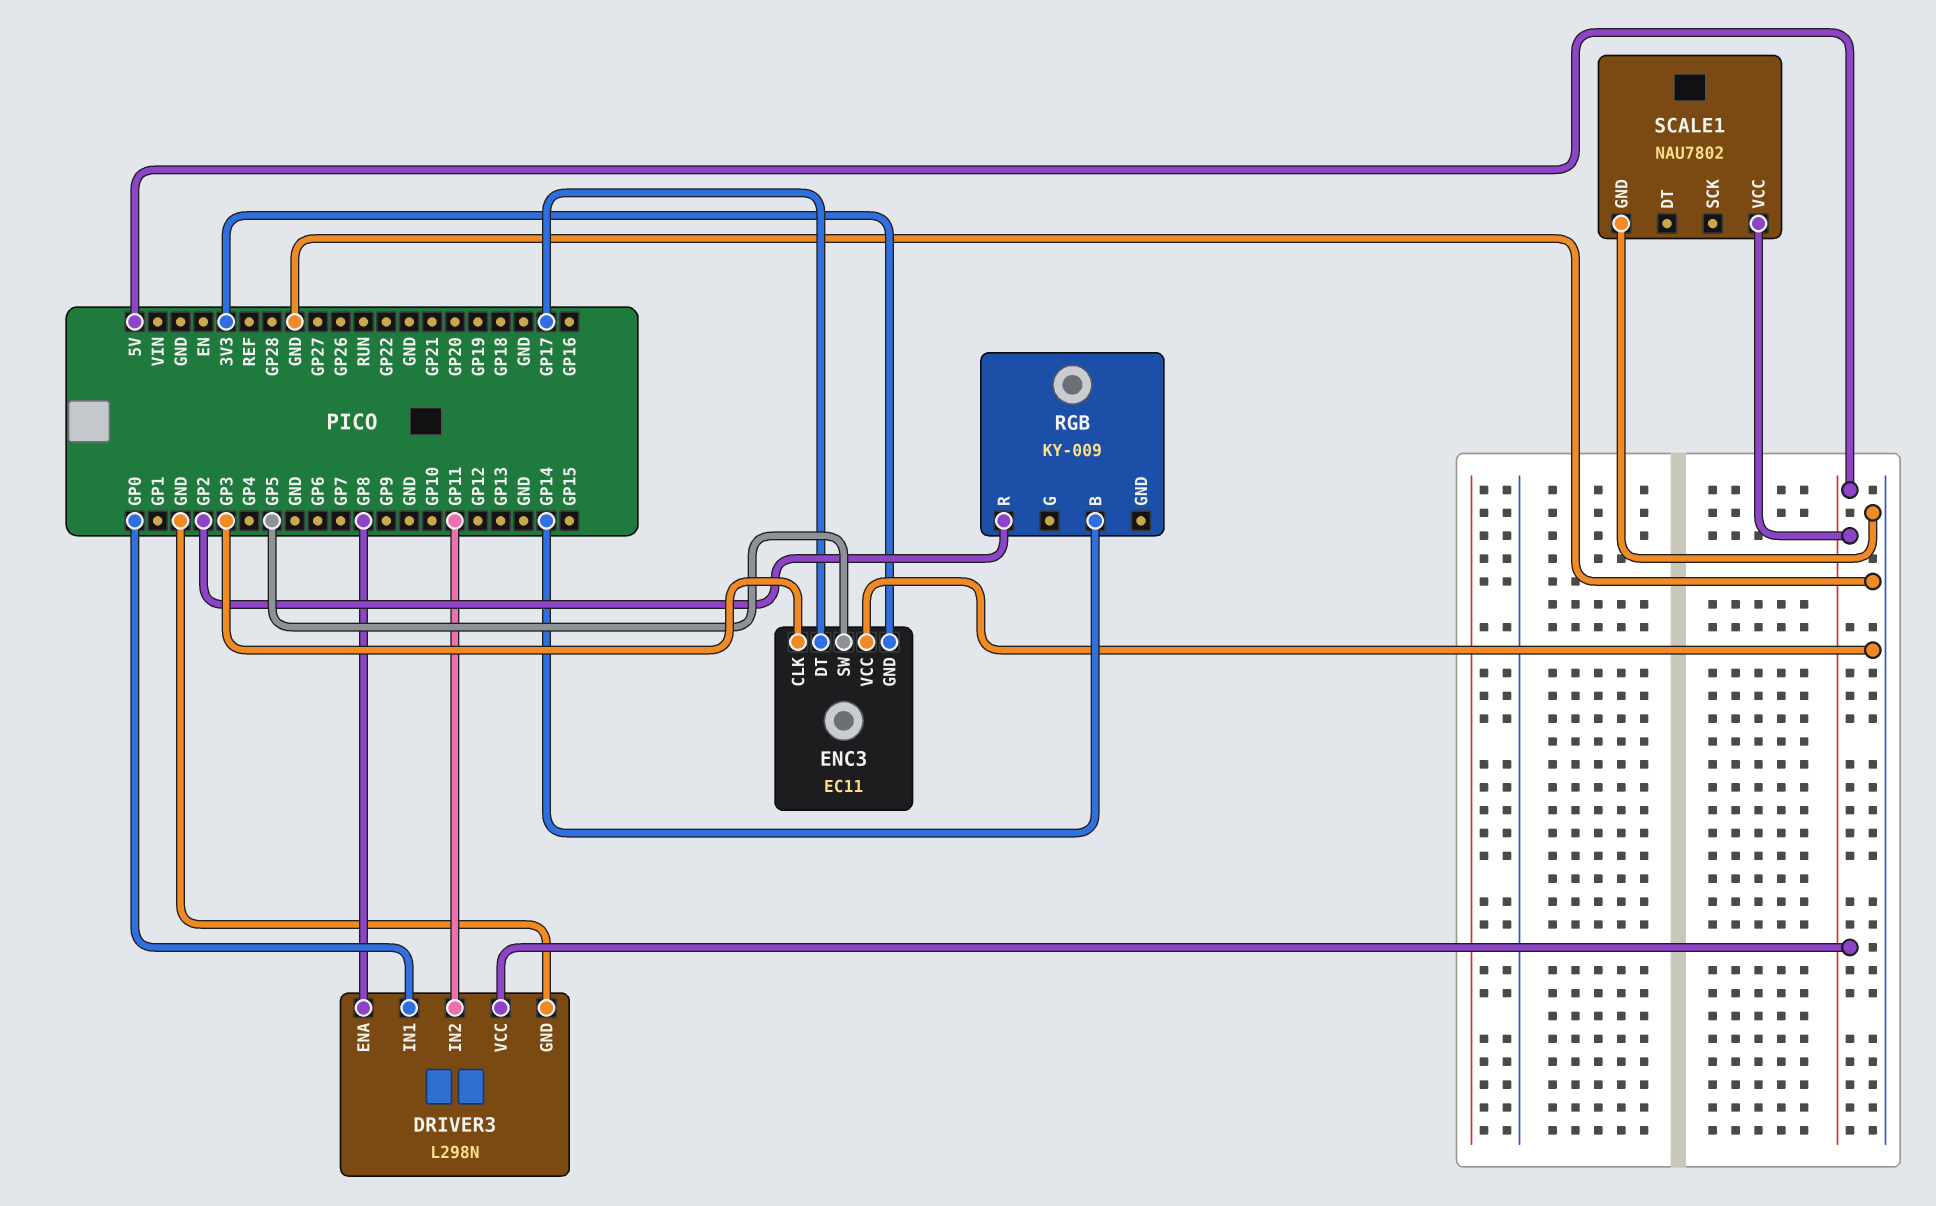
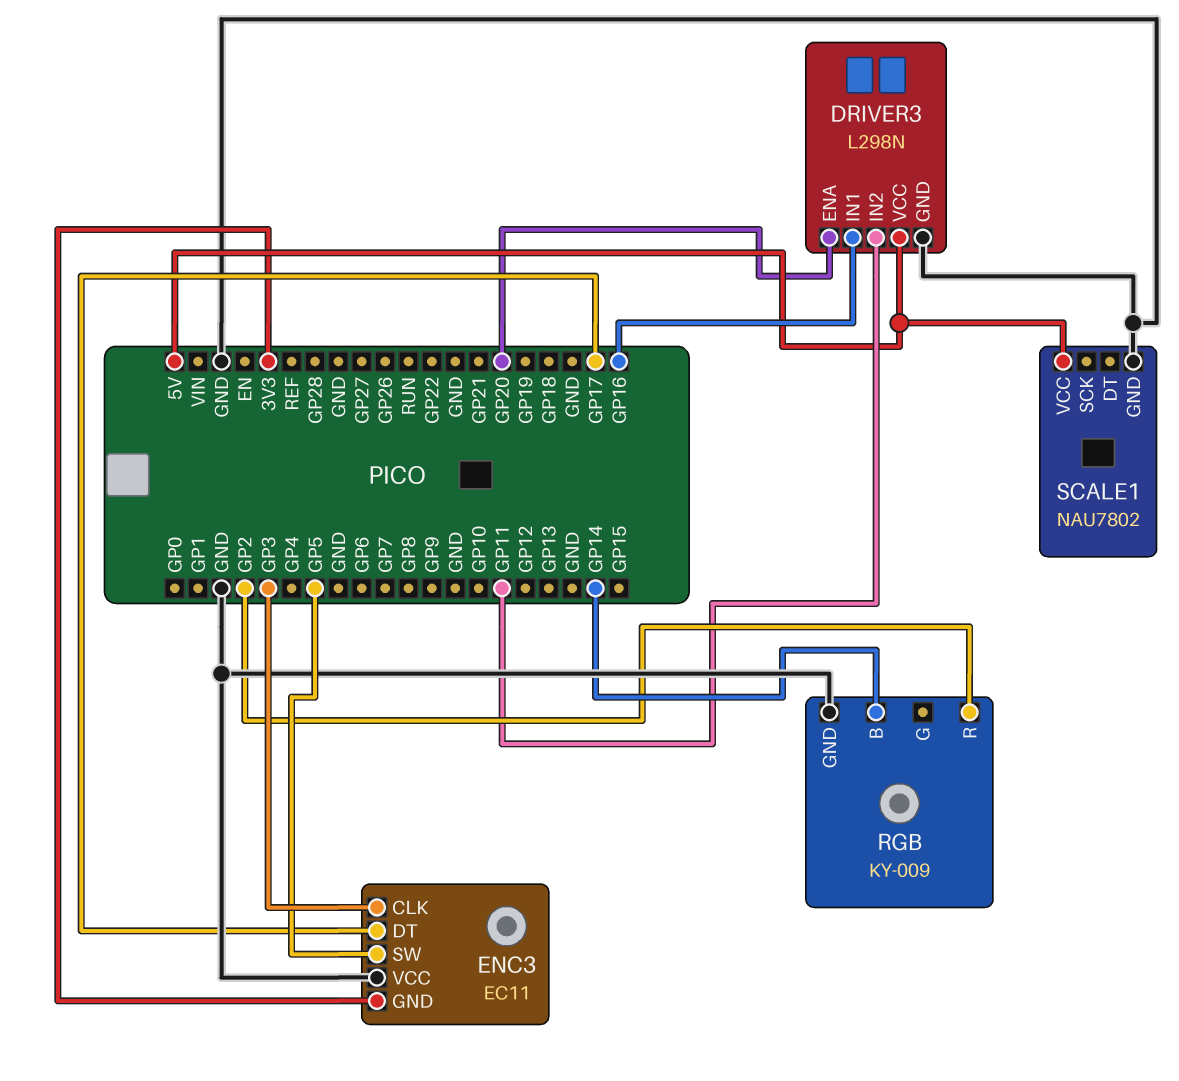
DRIVER3 pin ENA: GP8 -> GP20
DRIVER3 pin IN1: GP0 -> GP16
RGB pin GND: none -> GND

